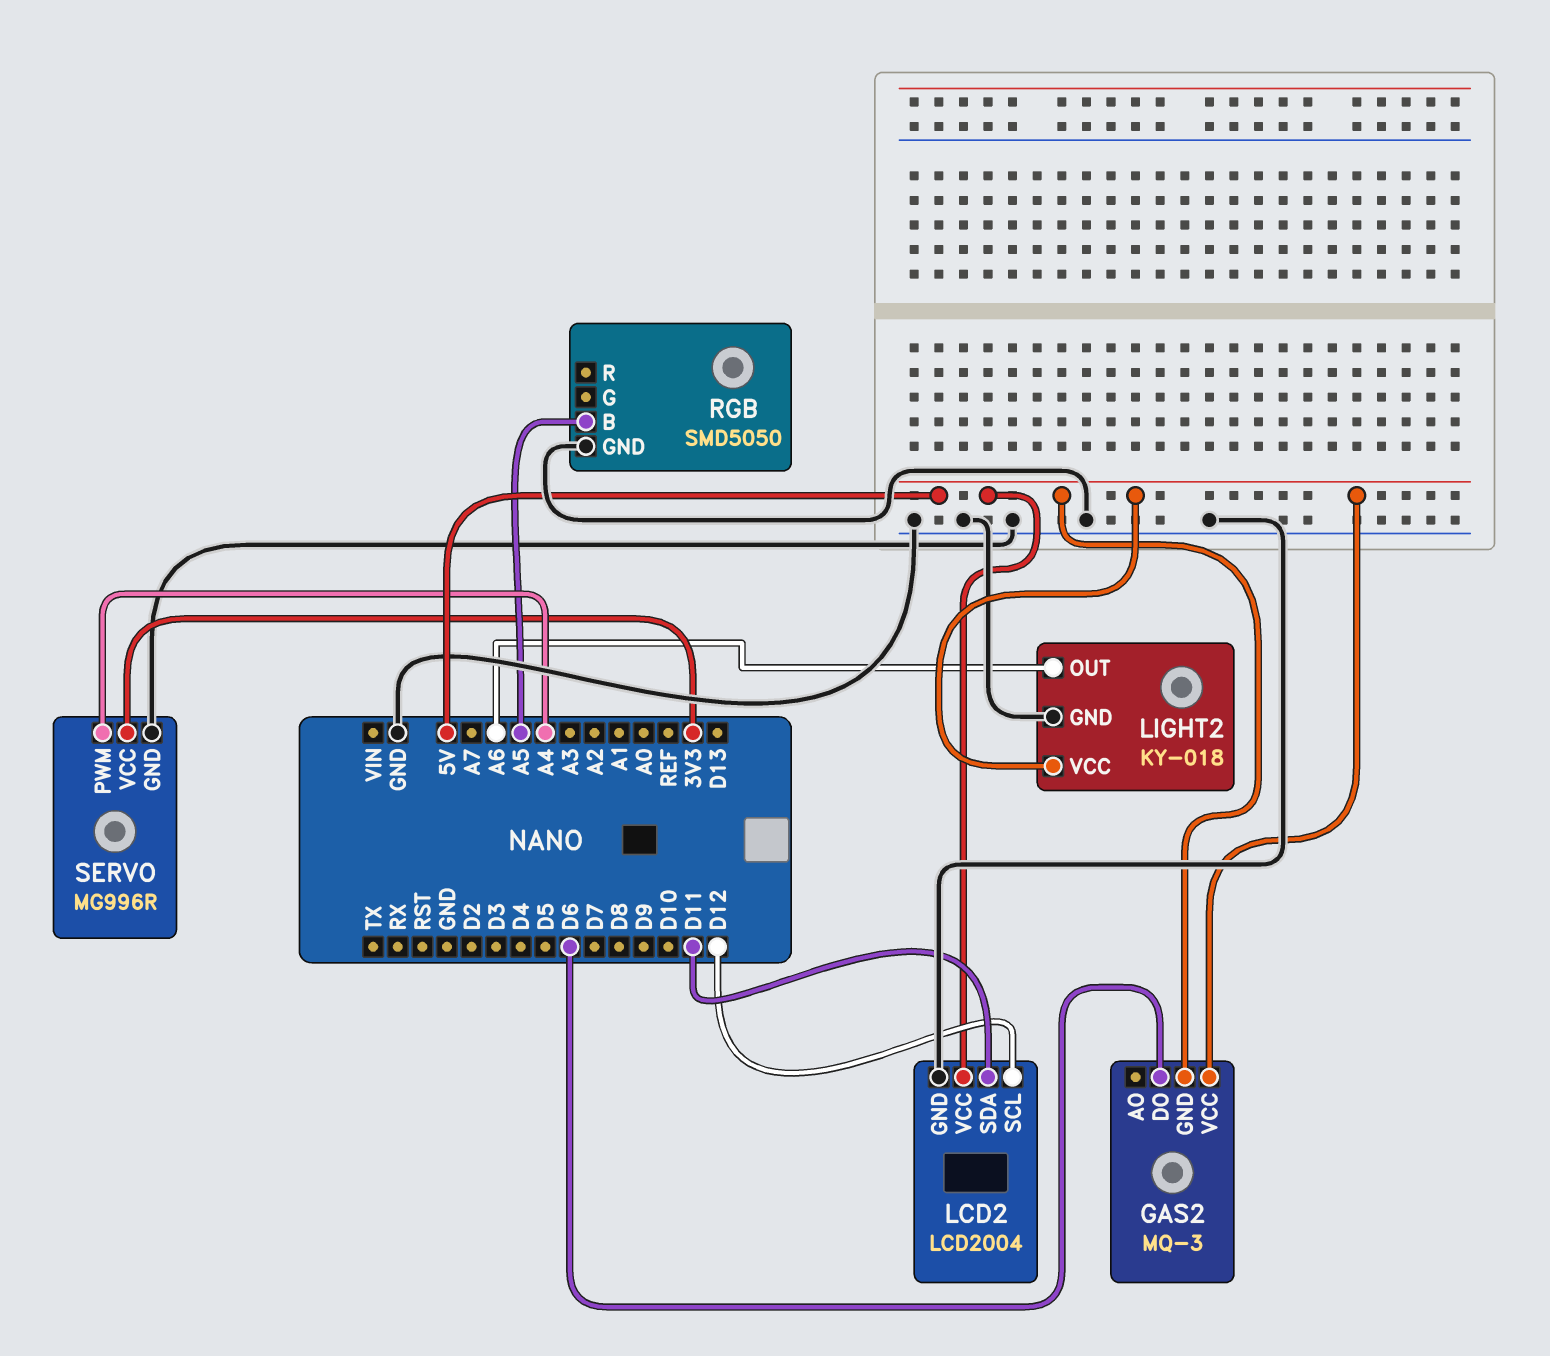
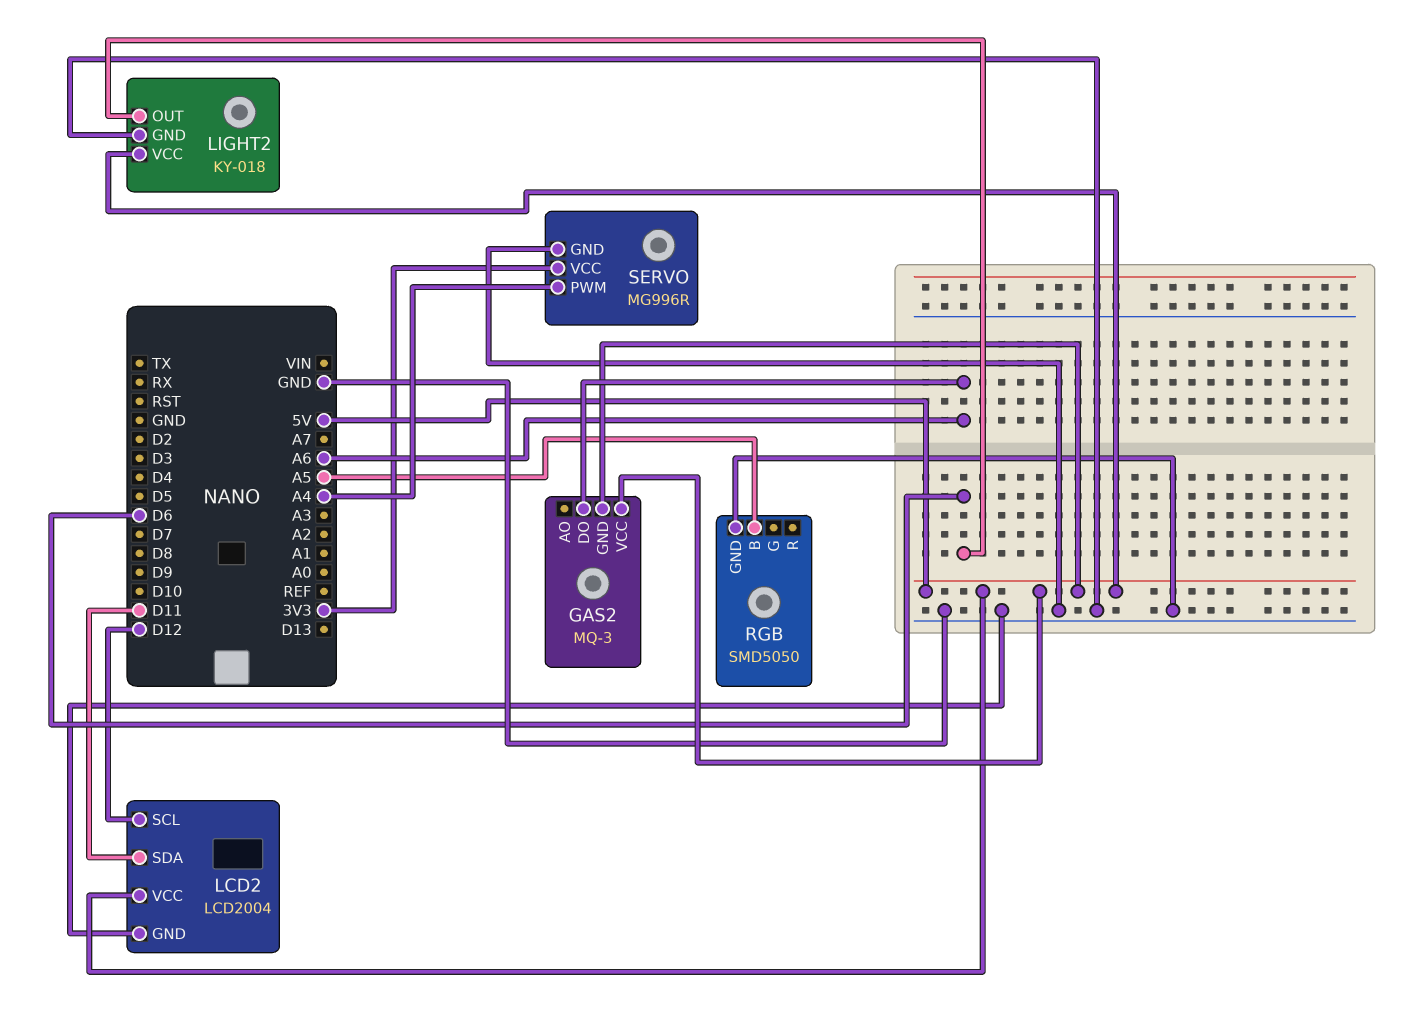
GAS2 pin DO: D6 -> A6
LIGHT2 pin OUT: A6 -> D6

